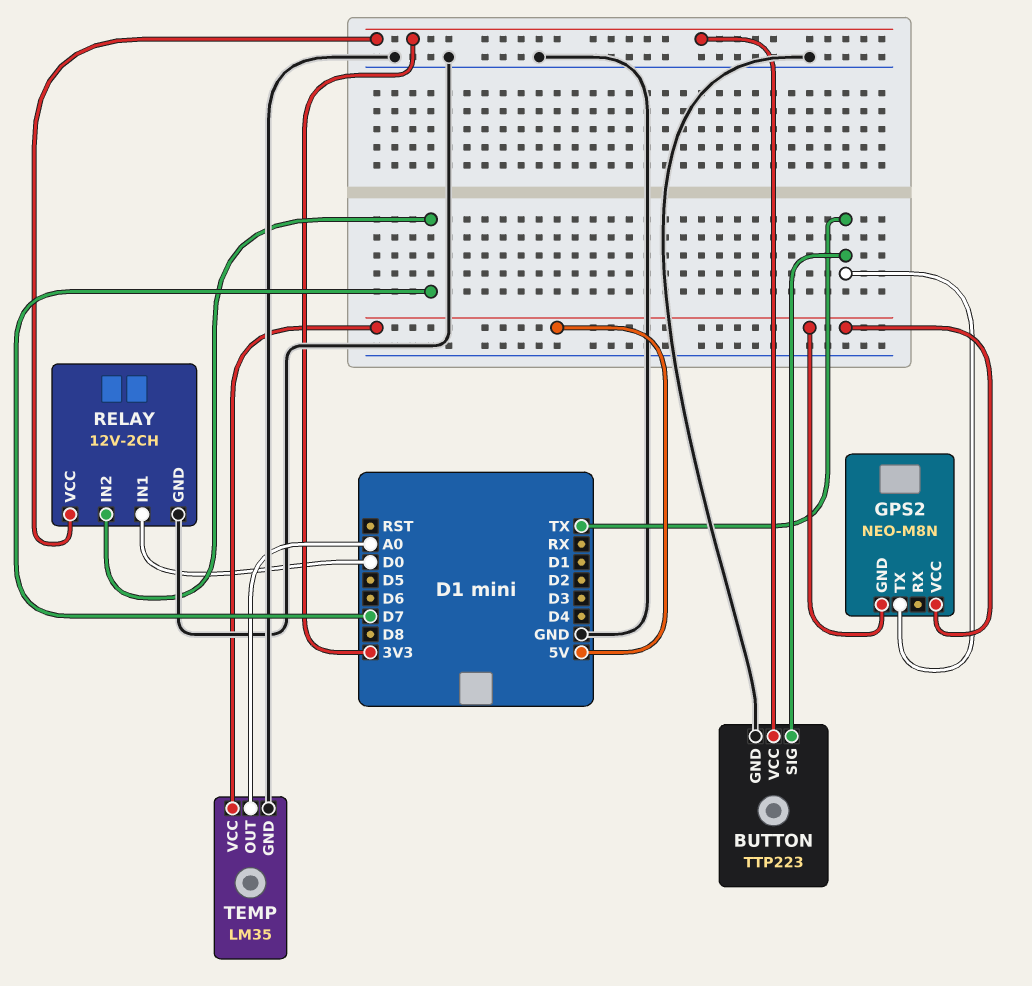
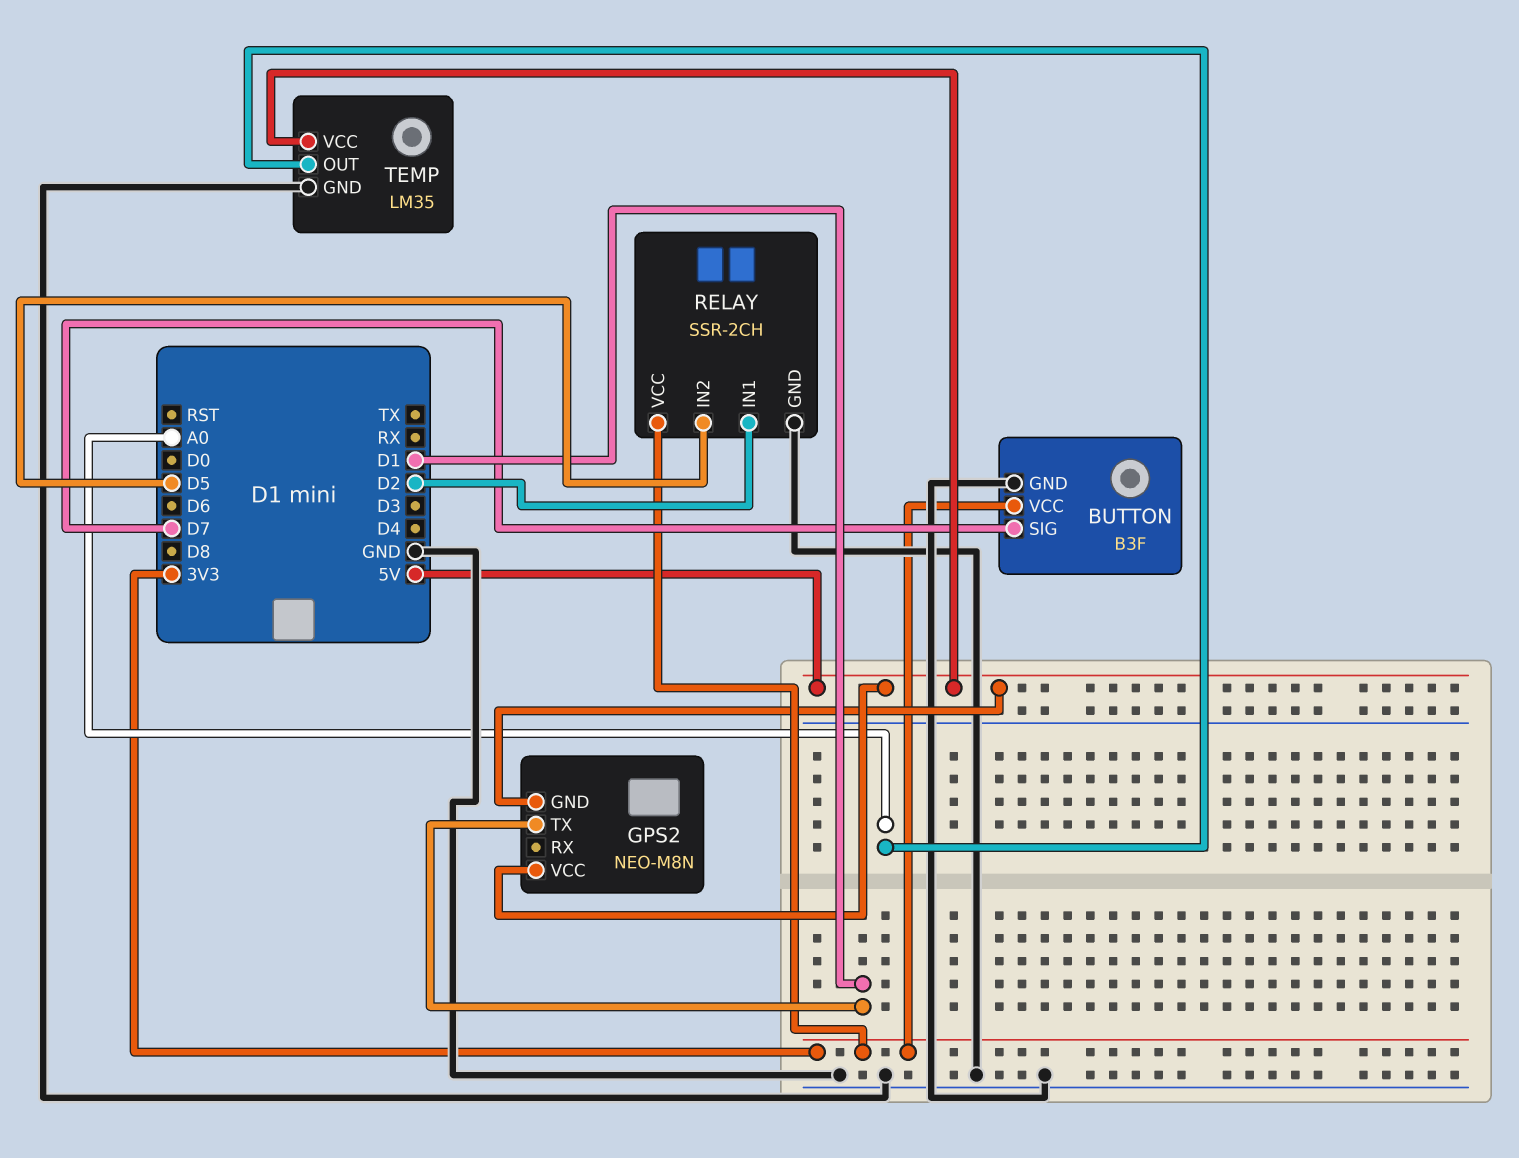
BUTTON: TTP223 -> B3F
BUTTON pin SIG: TX -> D7
GPS2 pin TX: TX -> D1
RELAY: 12V-2CH -> SSR-2CH
RELAY pin IN1: D0 -> D2
RELAY pin IN2: D7 -> D5

